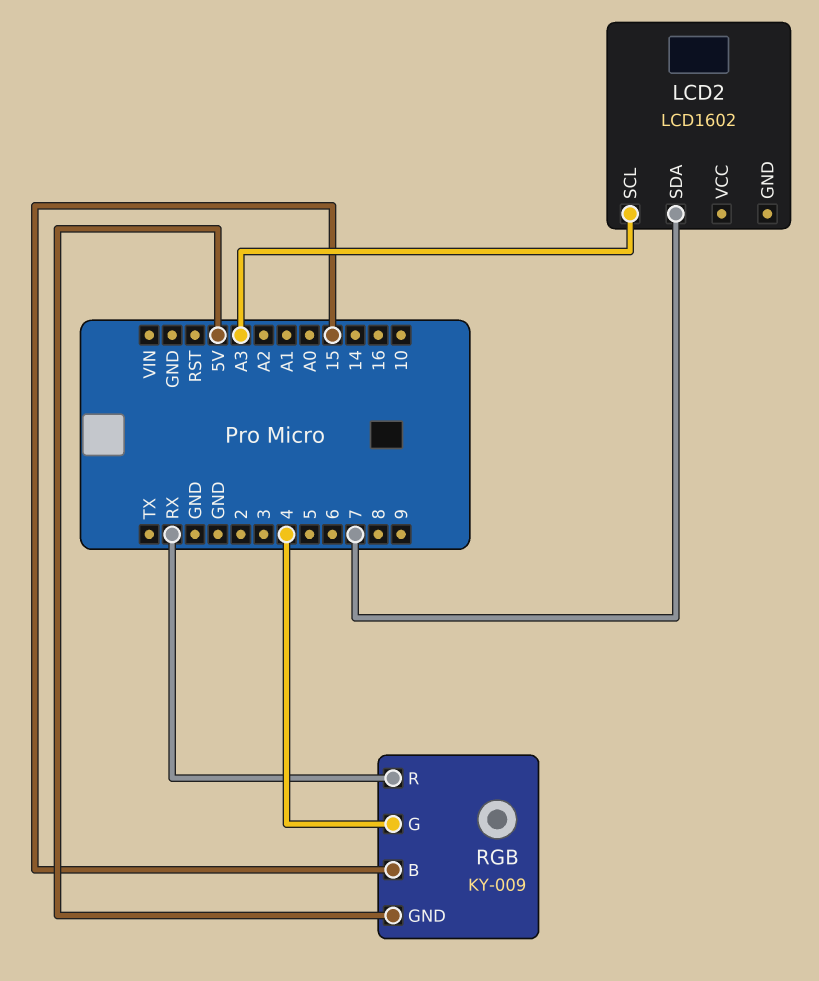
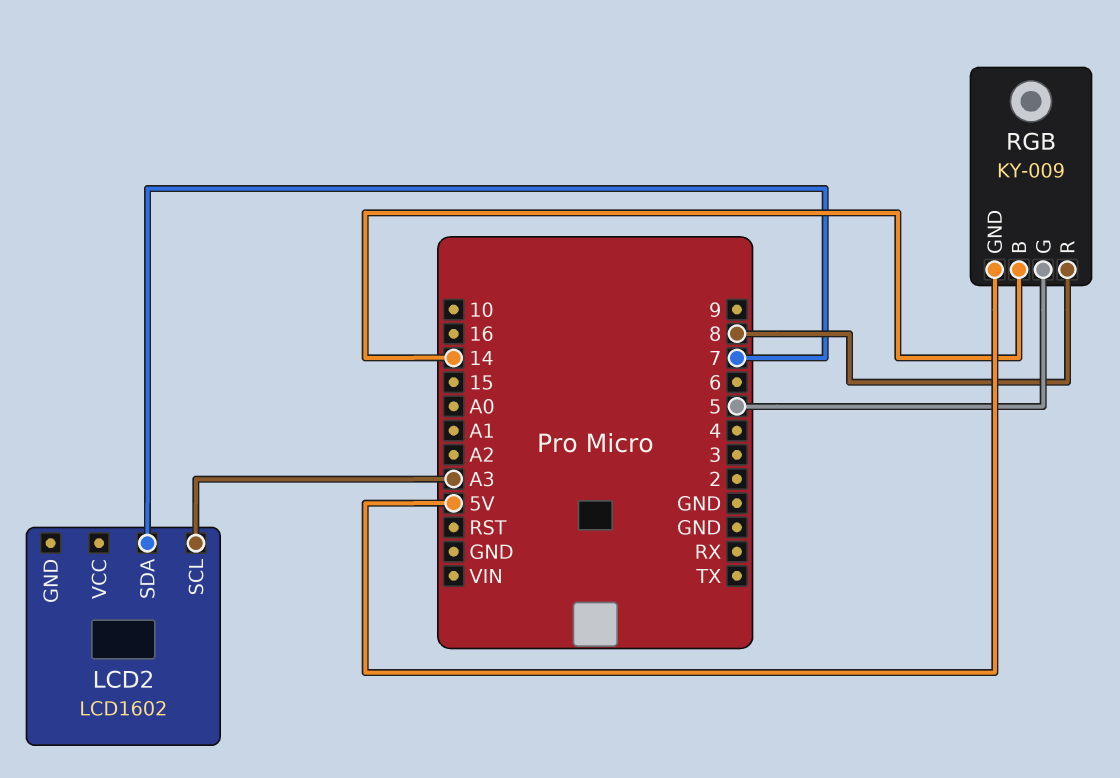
RGB pin B: 15 -> 14
RGB pin G: 4 -> 5
RGB pin R: RX -> 8

